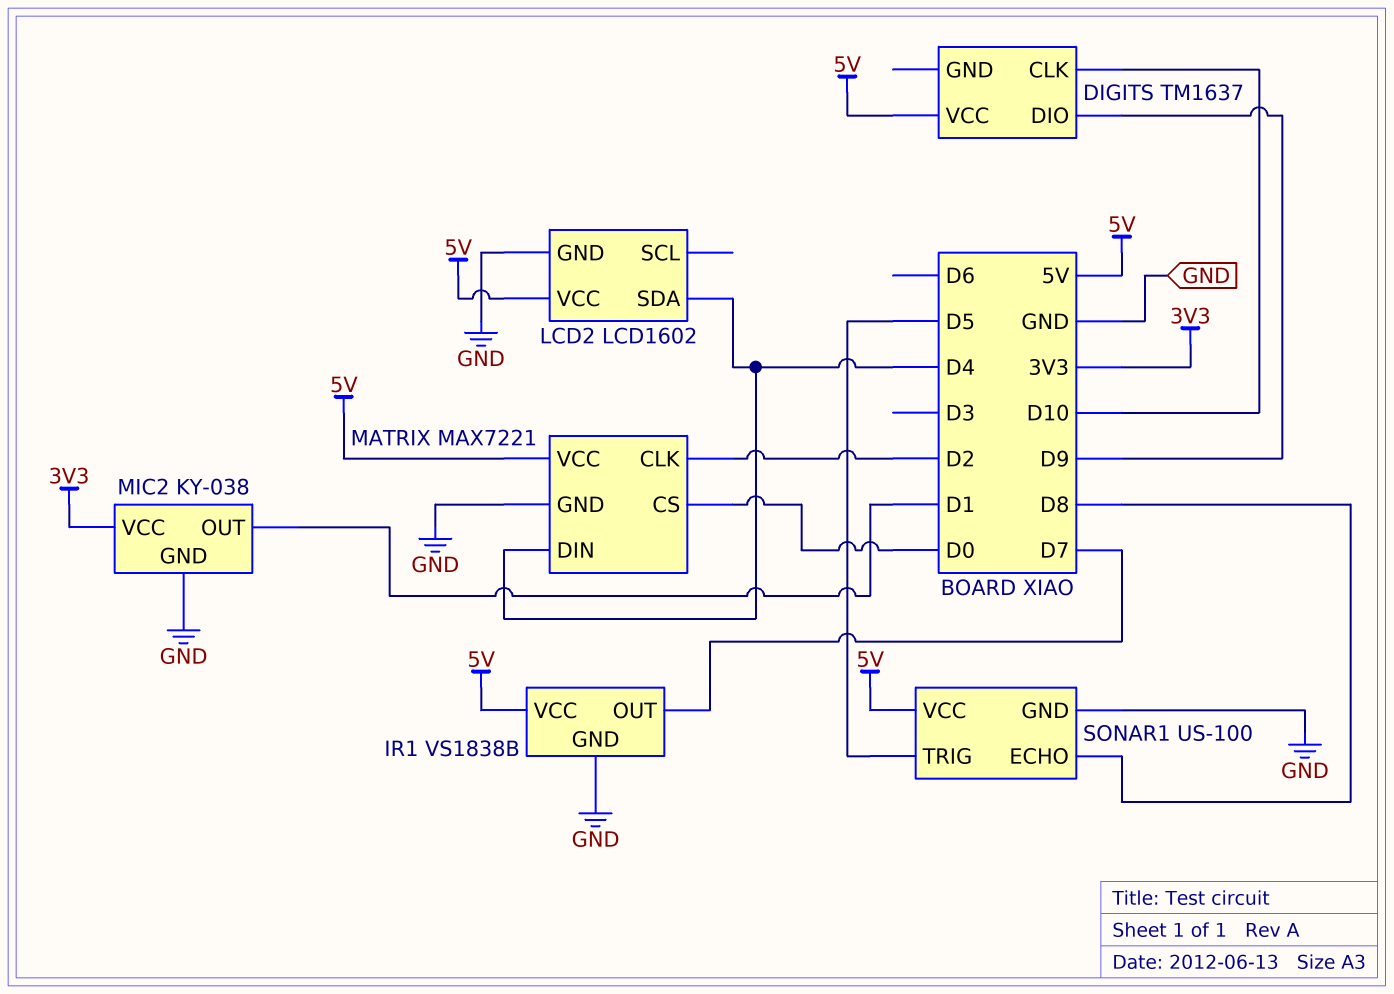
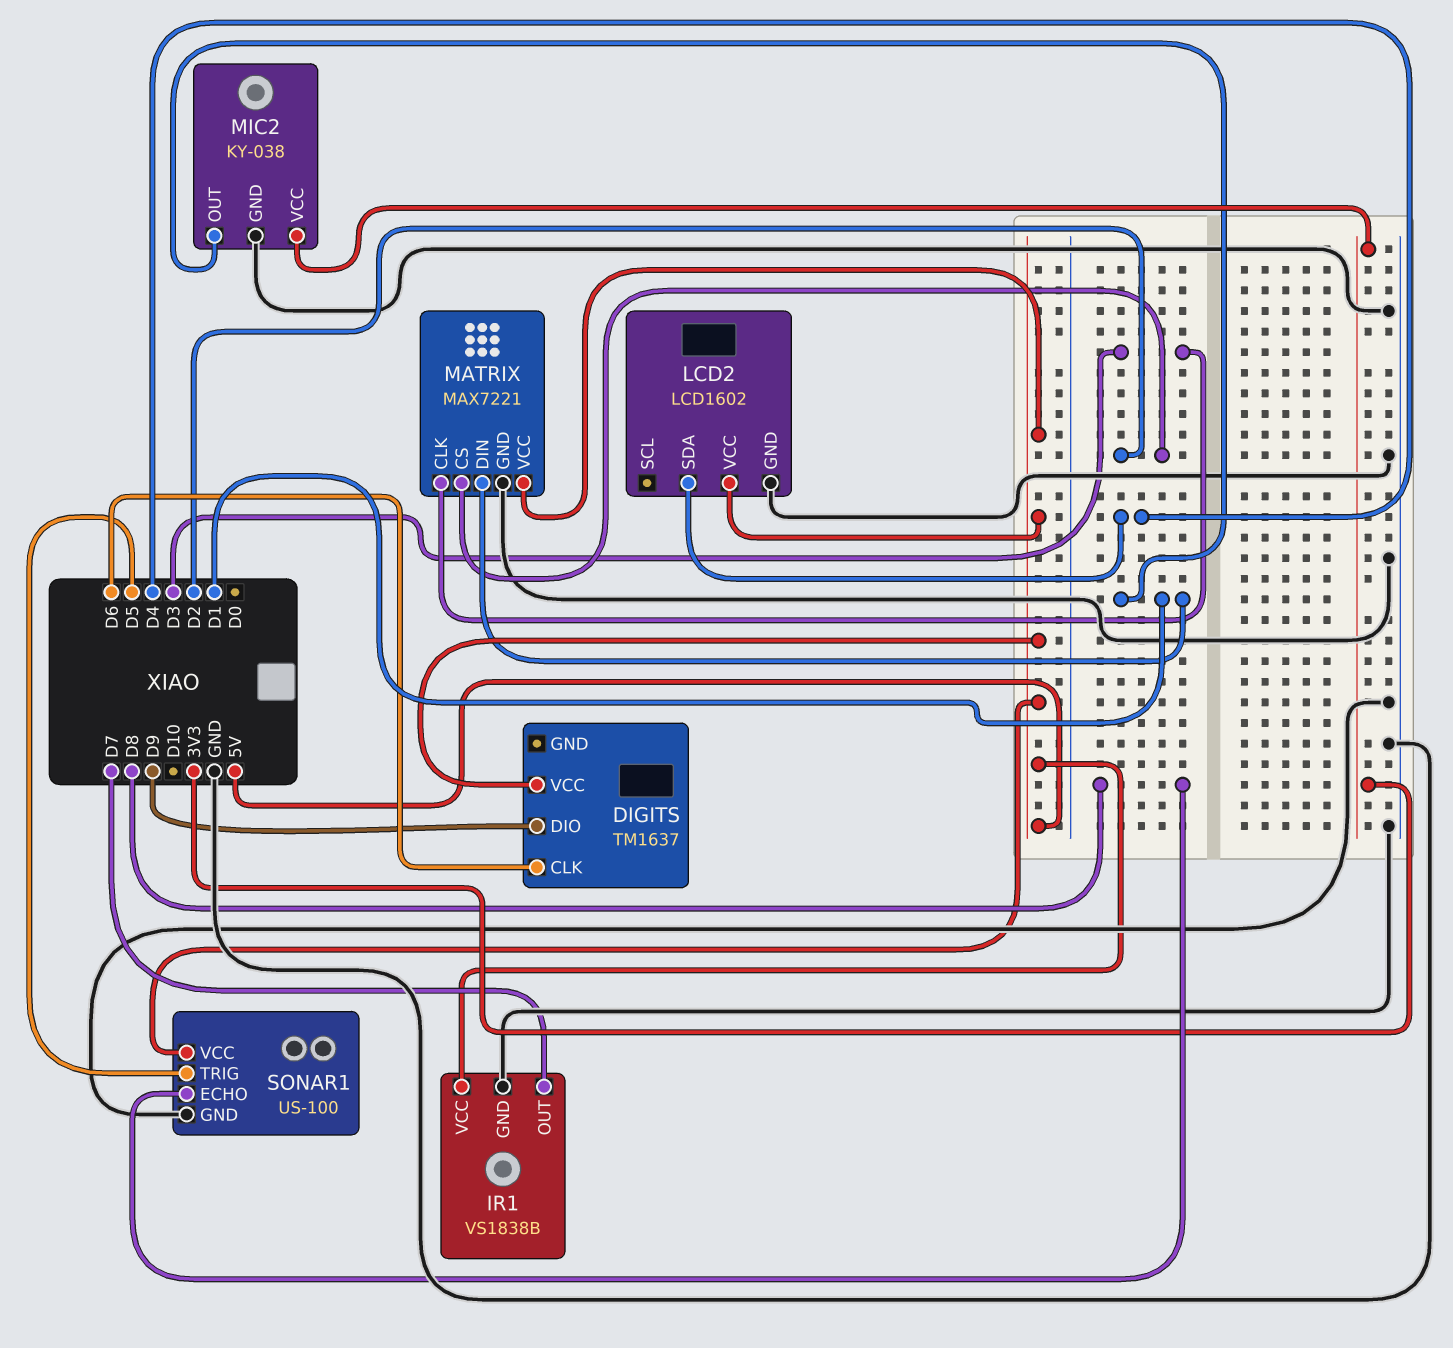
DIGITS pin CLK: D10 -> D6
MATRIX pin CLK: D2 -> D3
MATRIX pin CS: D0 -> D2
MATRIX pin DIN: D4 -> D1

